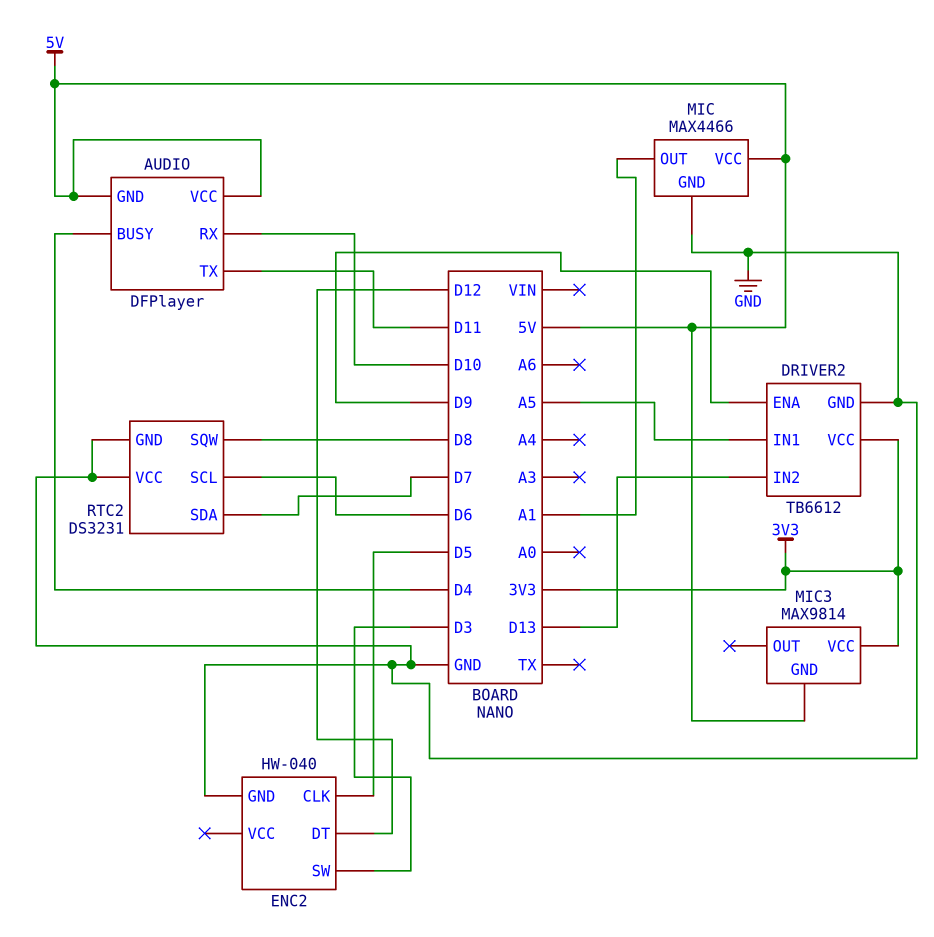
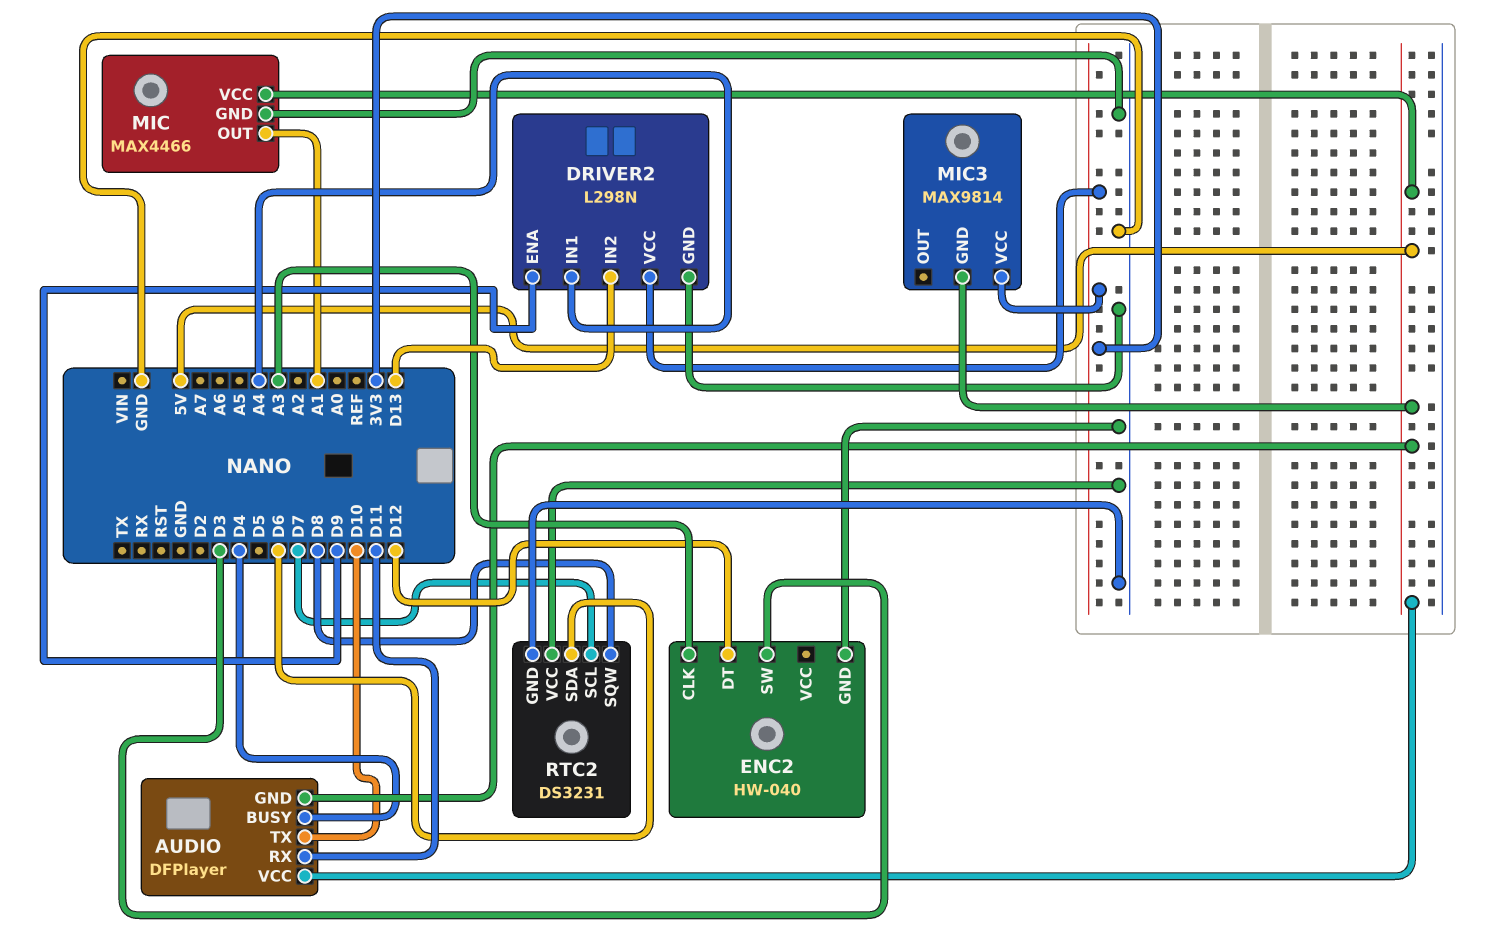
AUDIO pin RX: D10 -> D11
AUDIO pin TX: D11 -> D10
DRIVER2: TB6612 -> L298N
DRIVER2 pin IN1: A5 -> A4
ENC2 pin CLK: D5 -> A3
RTC2 pin SCL: D6 -> D7
RTC2 pin SDA: D7 -> D6

